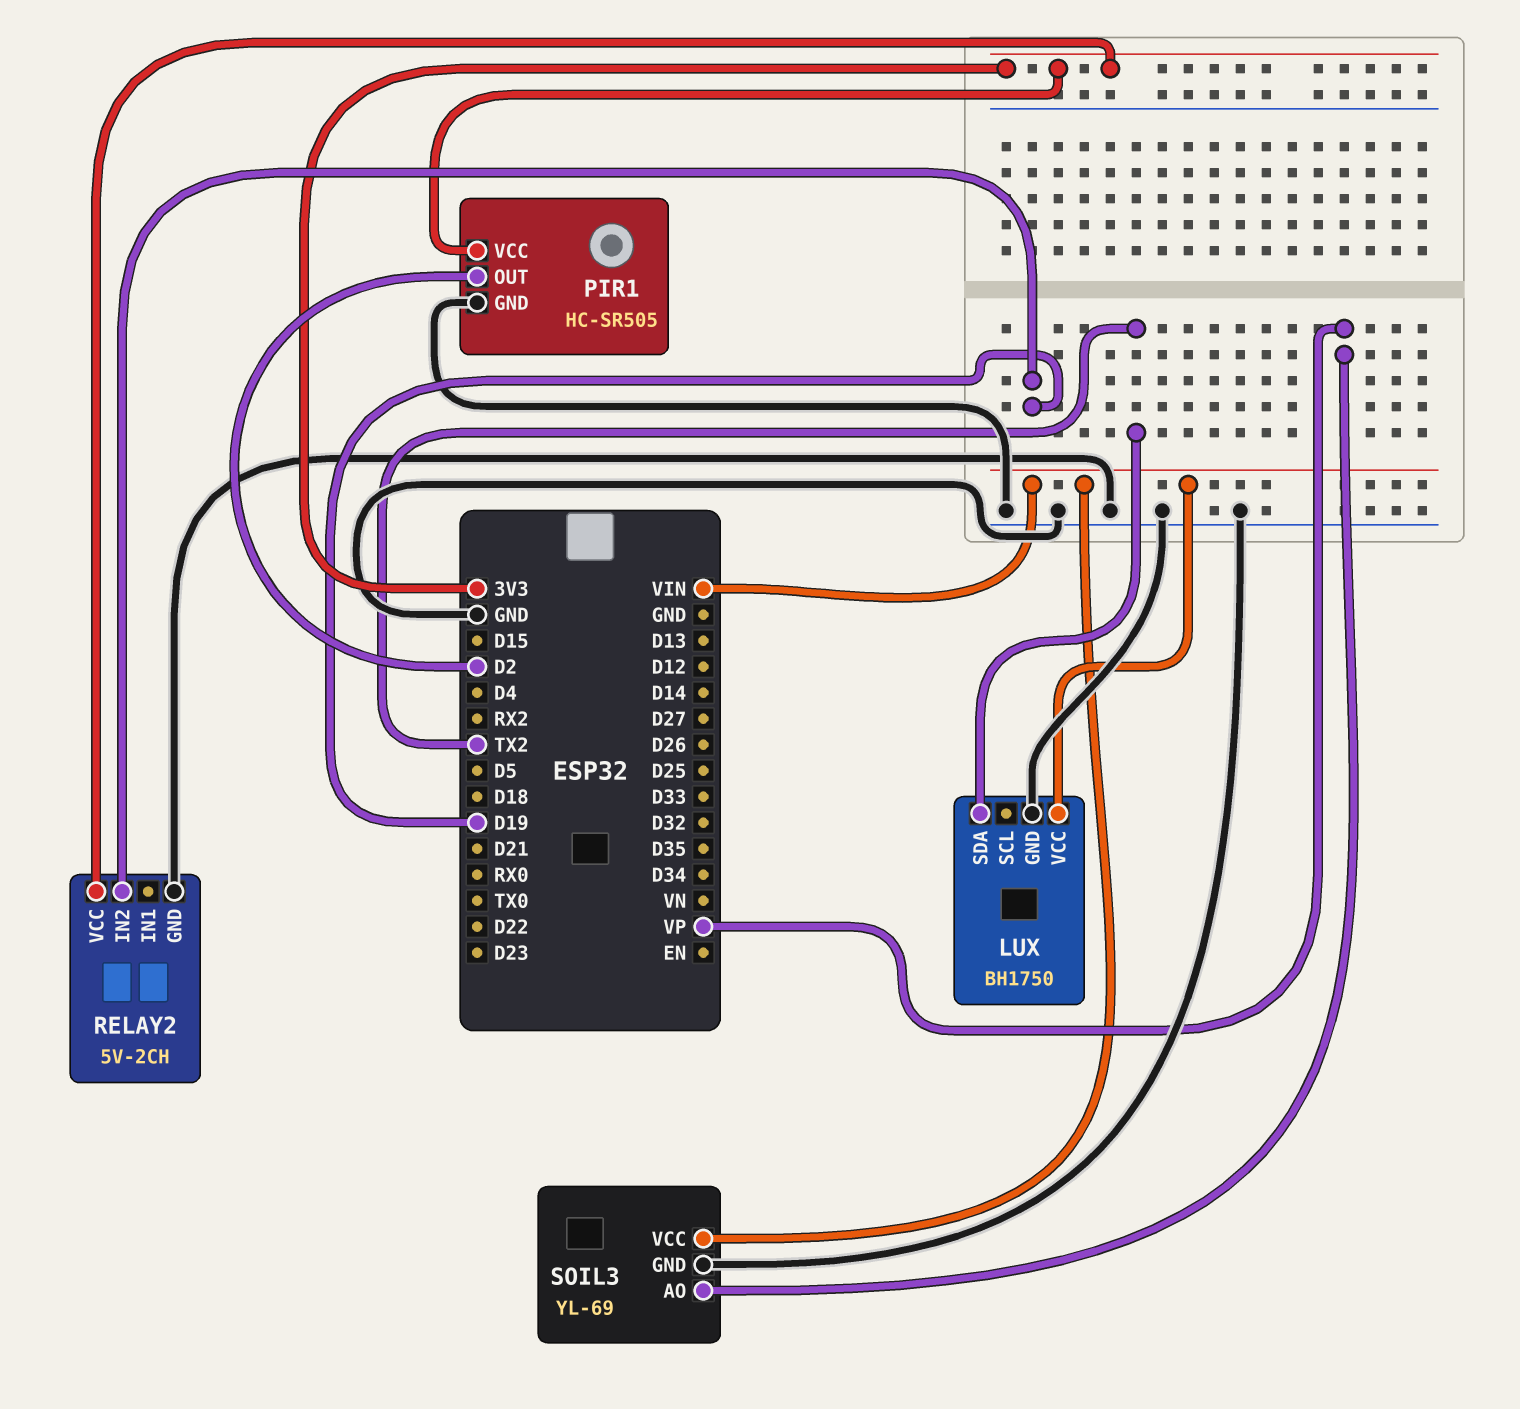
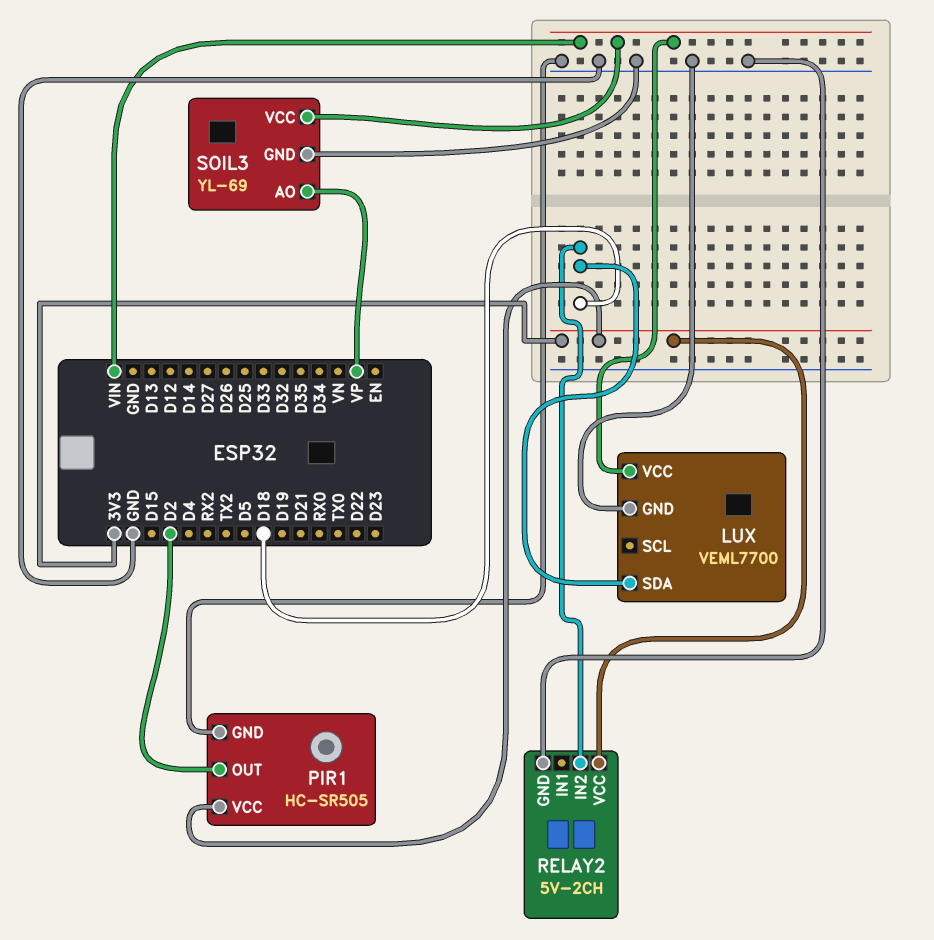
LUX: BH1750 -> VEML7700
LUX pin SDA: TX2 -> D18
RELAY2 pin IN2: D19 -> D18

